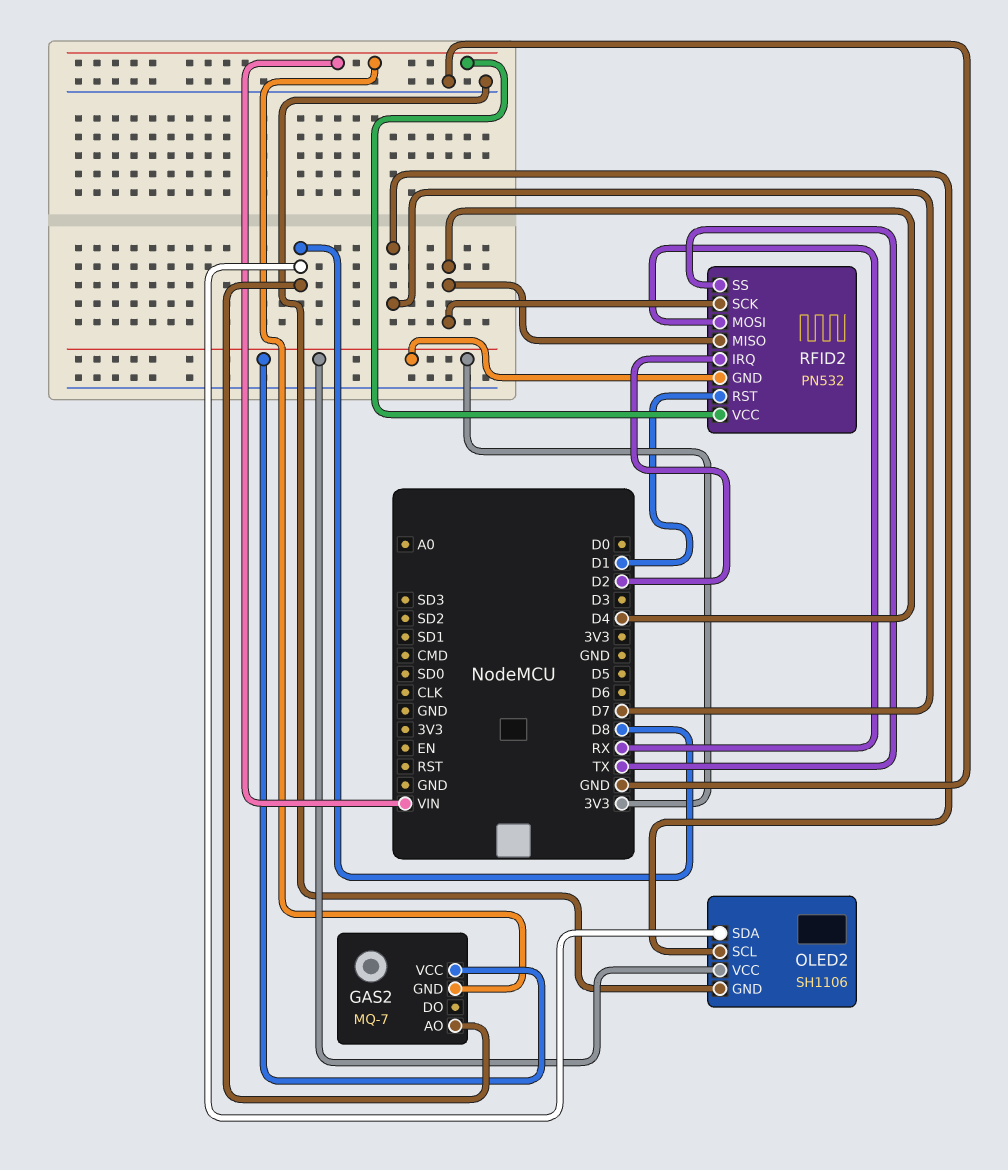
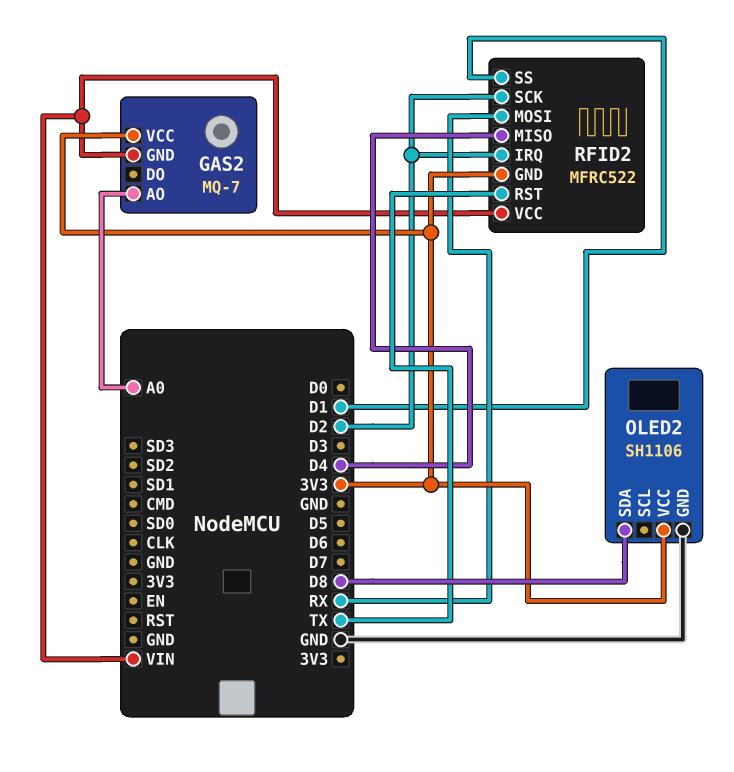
GAS2 pin AO: D8 -> A0
OLED2 pin SCL: D7 -> none
RFID2: PN532 -> MFRC522
RFID2 pin RST: D1 -> TX
RFID2 pin SCK: D4 -> D2
RFID2 pin SS: TX -> D1

